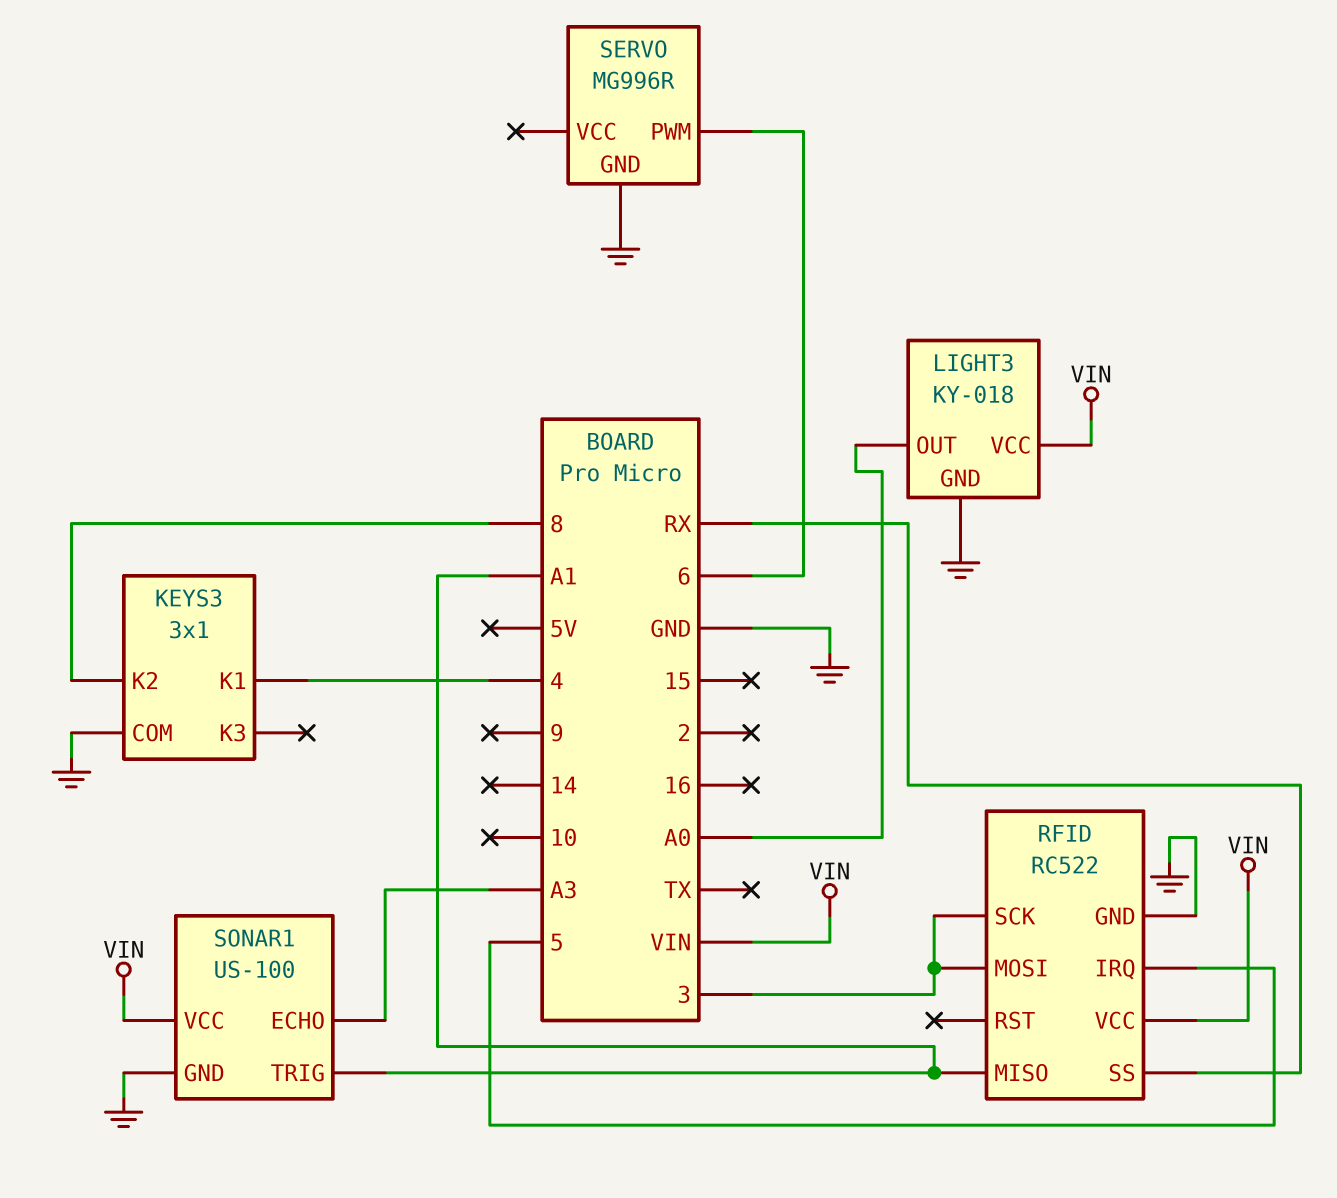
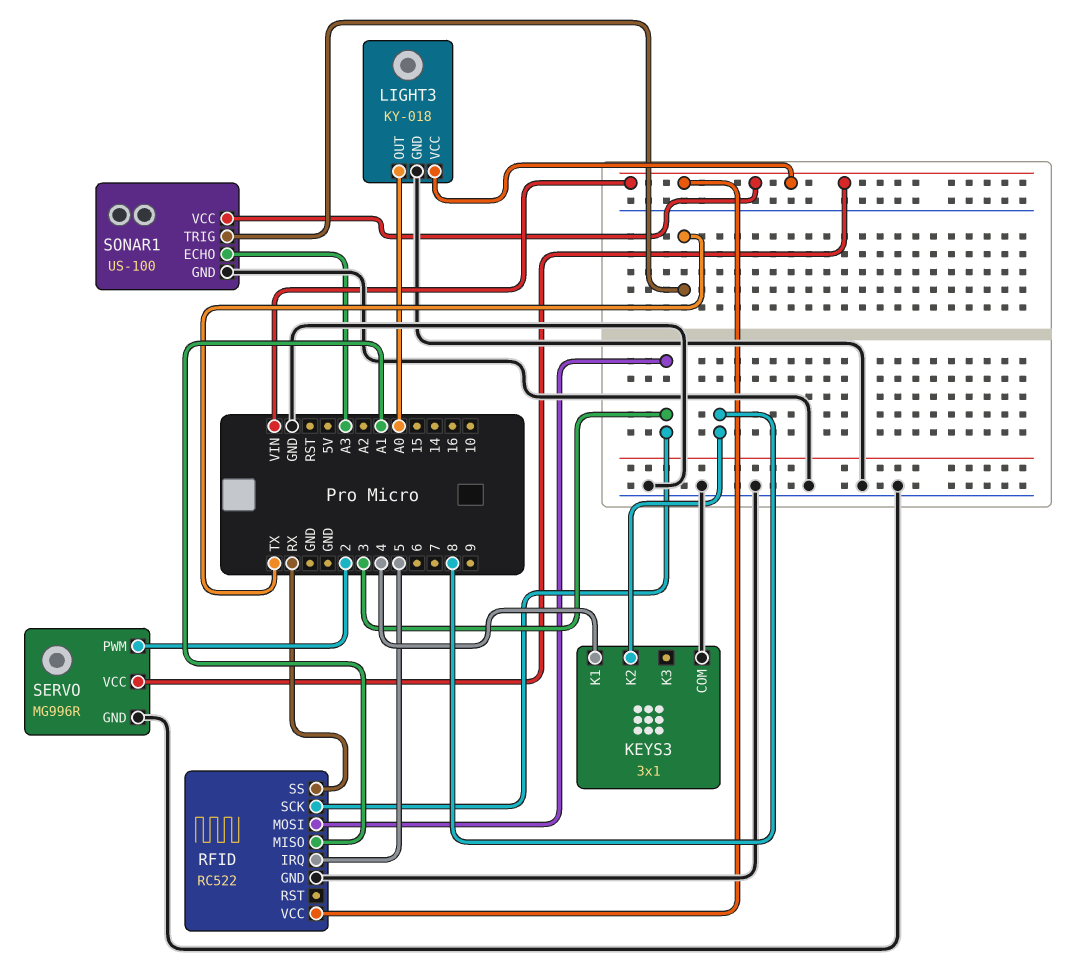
SERVO pin PWM: 6 -> 2
SERVO pin VCC: none -> VIN
SONAR1 pin TRIG: A1 -> TX

